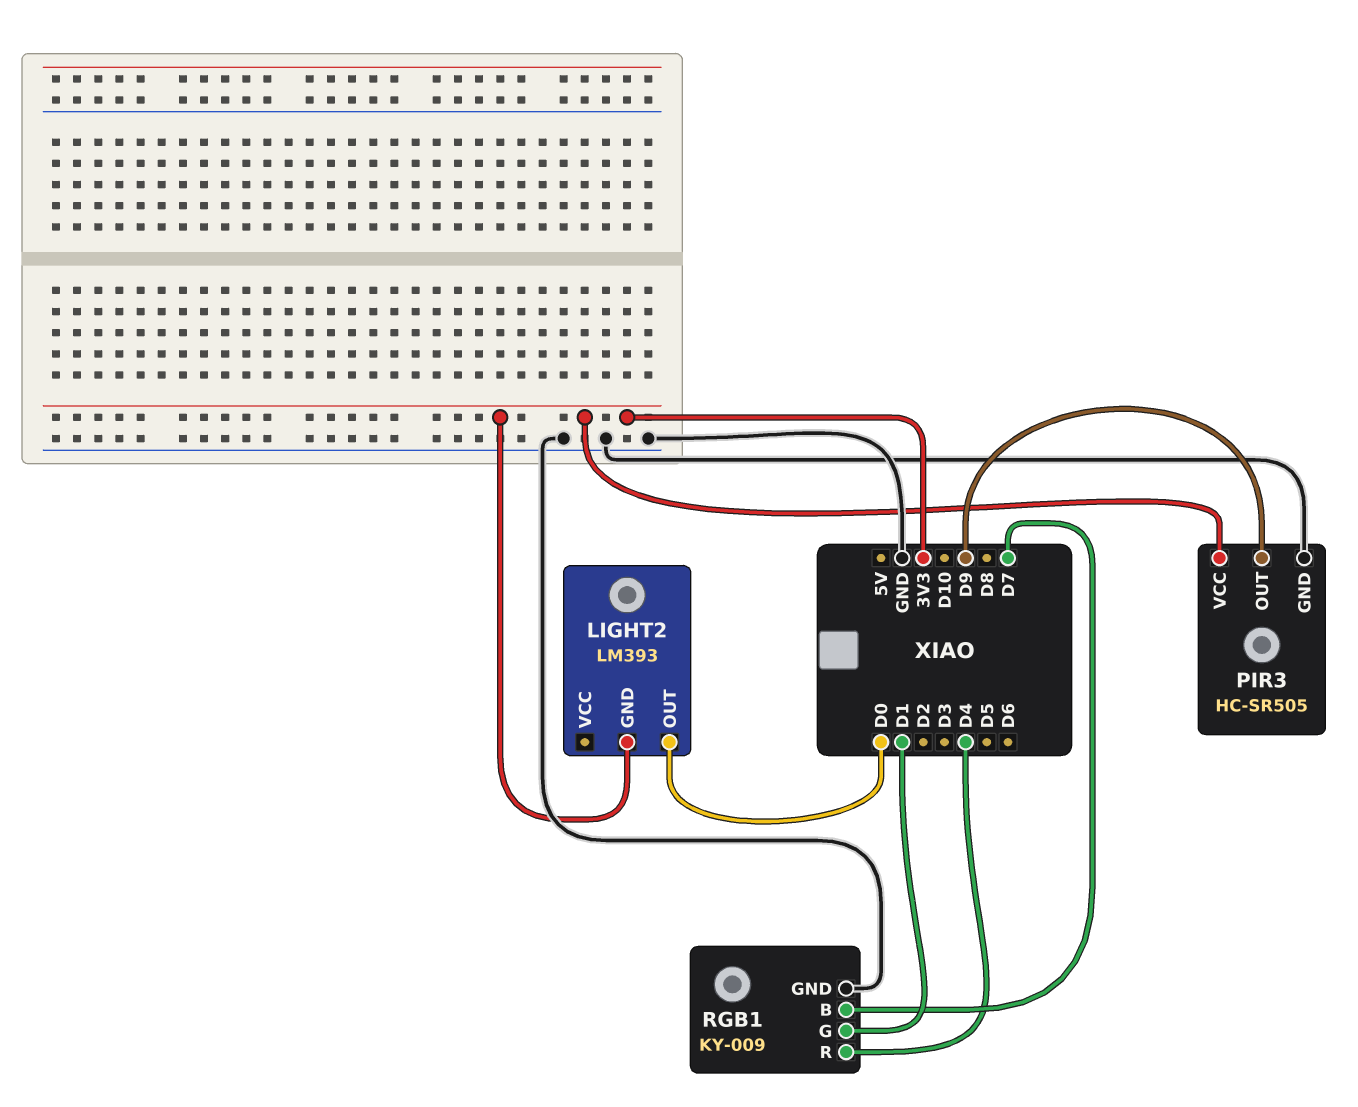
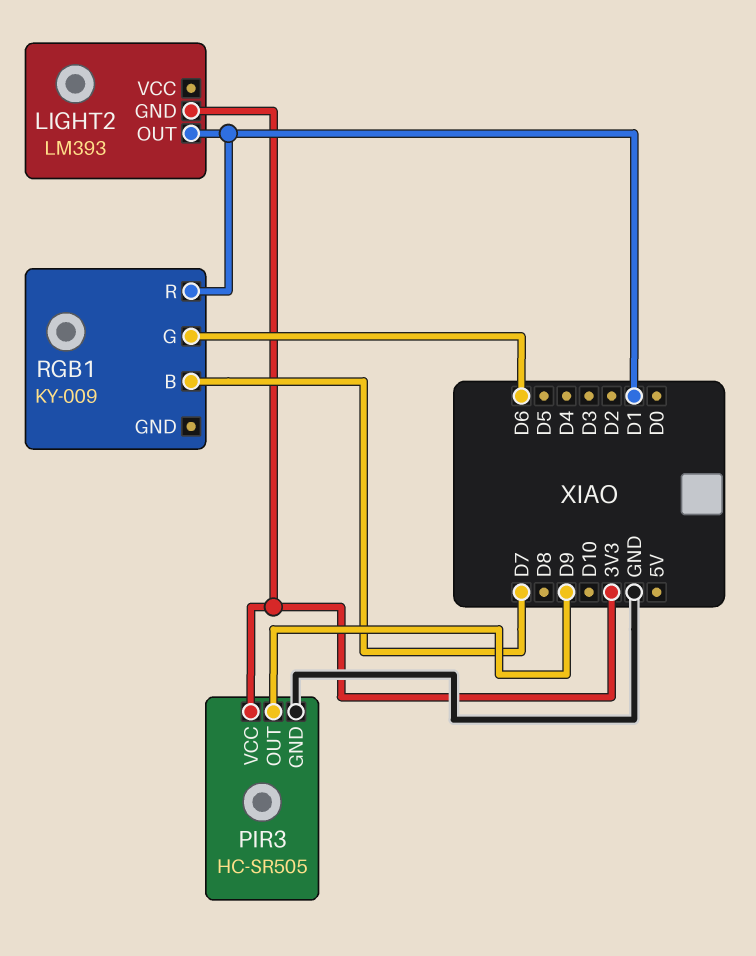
LIGHT2 pin OUT: D0 -> D1
RGB1 pin G: D1 -> D6
RGB1 pin GND: GND -> none
RGB1 pin R: D4 -> D1

